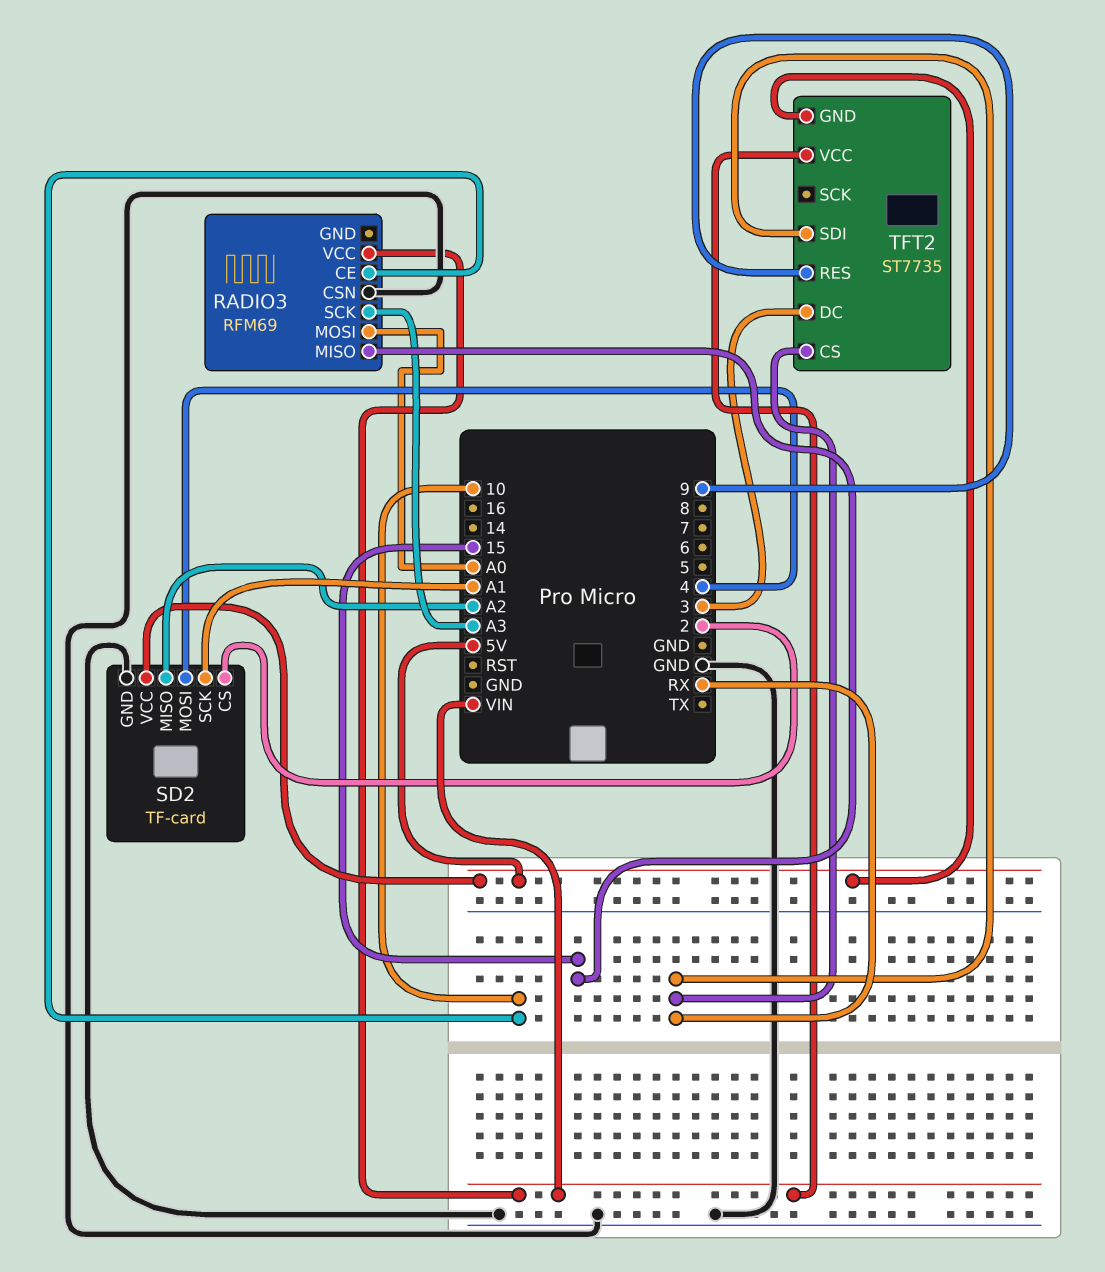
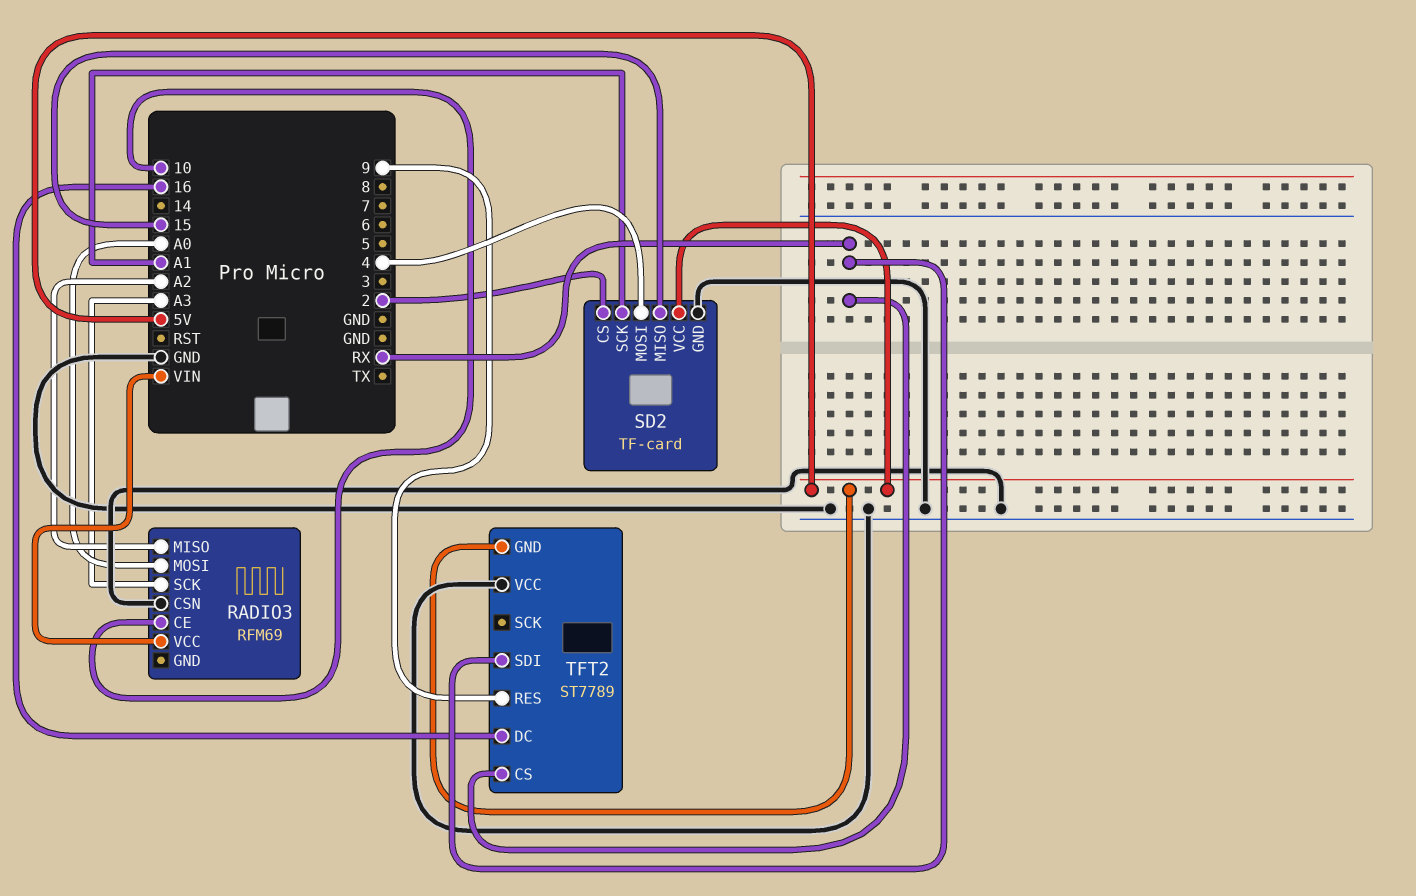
RADIO3 pin MISO: 15 -> A2
SD2 pin MISO: A2 -> 15
TFT2: ST7735 -> ST7789
TFT2 pin DC: 3 -> 16
TFT2 pin VCC: VIN -> GND

